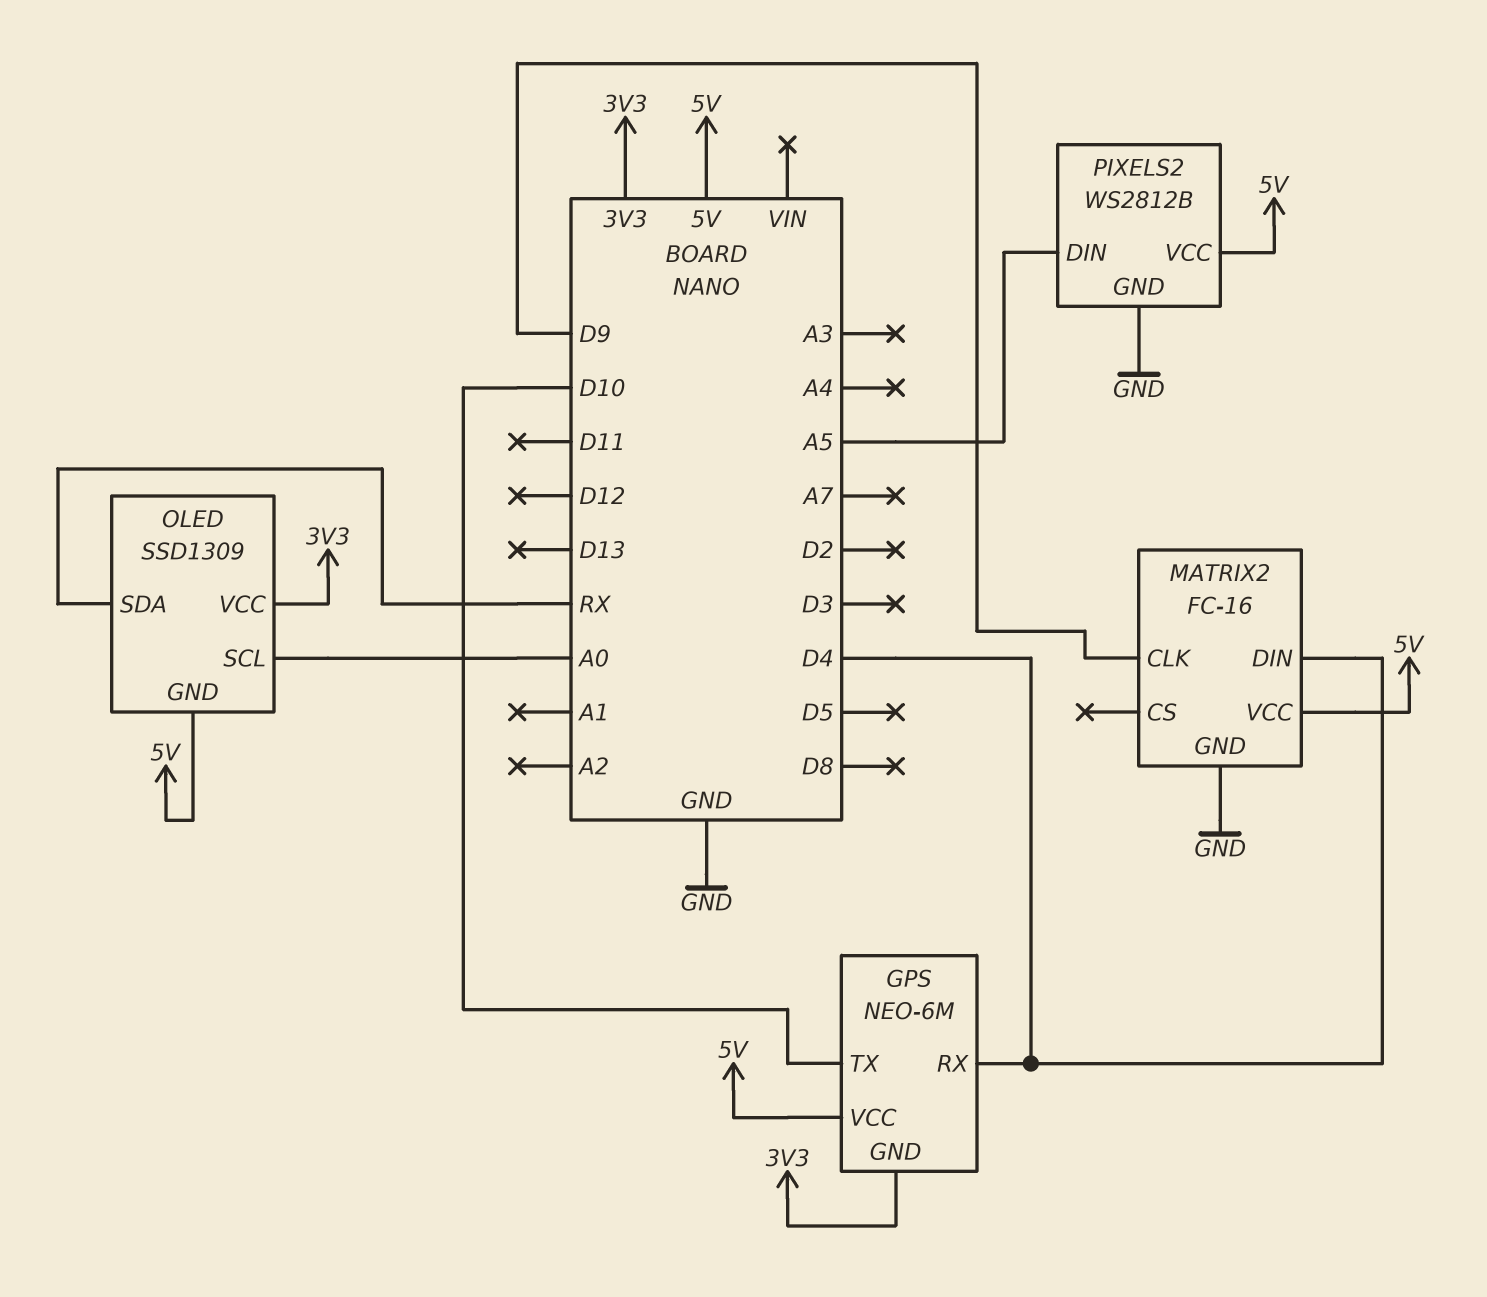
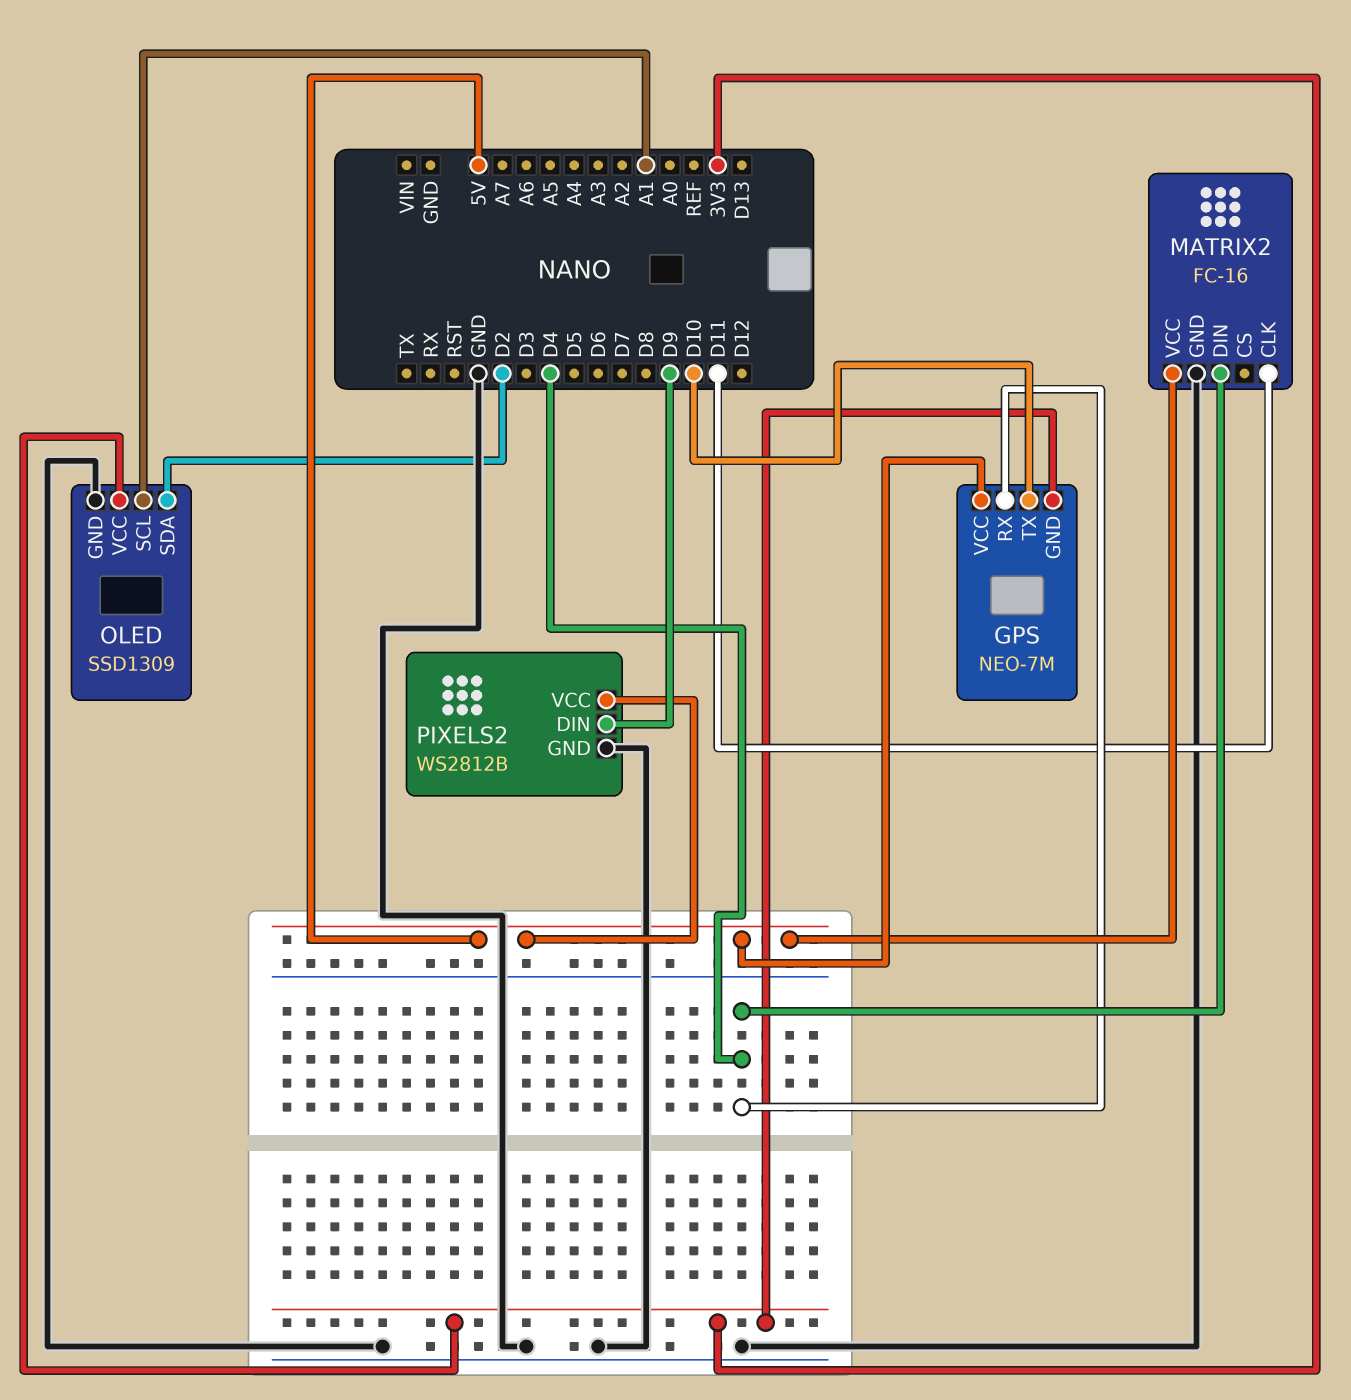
GPS: NEO-6M -> NEO-7M
MATRIX2 pin CLK: D9 -> D11
OLED pin GND: 5V -> GND
OLED pin SCL: A0 -> A1
OLED pin SDA: RX -> D2
PIXELS2 pin DIN: A5 -> D9

